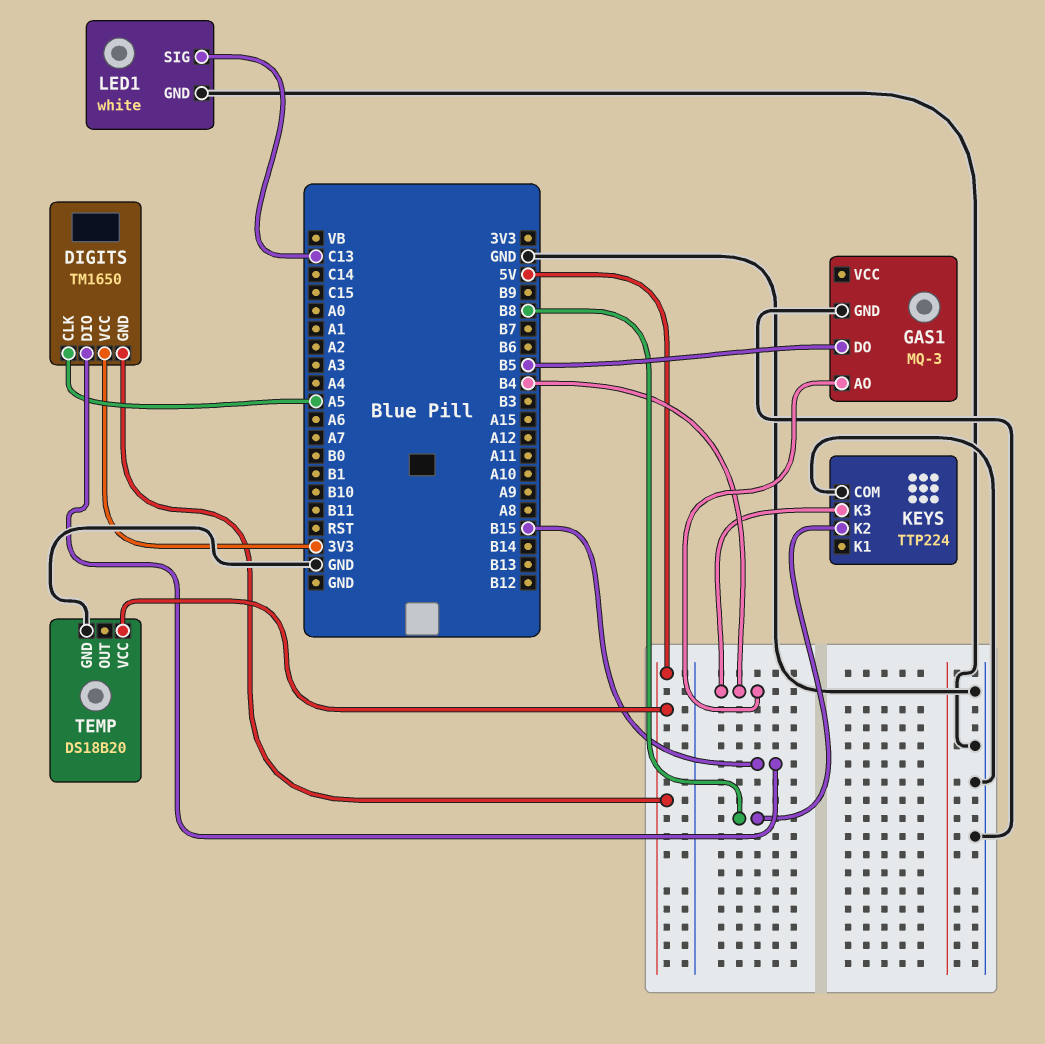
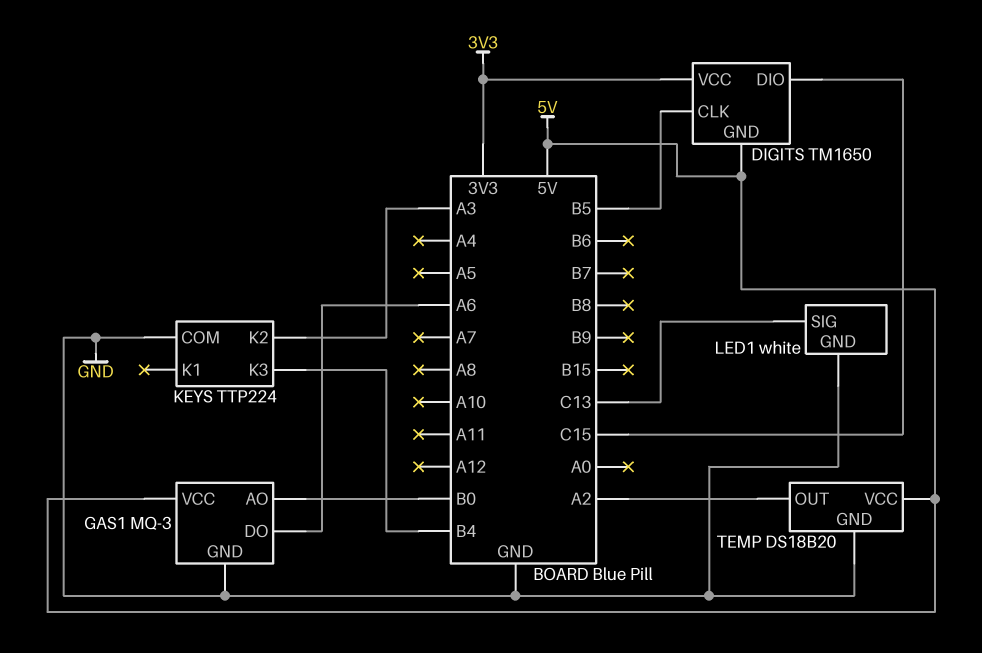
DIGITS pin CLK: A5 -> B5
DIGITS pin DIO: B15 -> C15
GAS1 pin AO: B4 -> B0
GAS1 pin DO: B5 -> A6
GAS1 pin VCC: none -> 5V
KEYS pin K2: B8 -> A3
TEMP pin OUT: none -> A2

